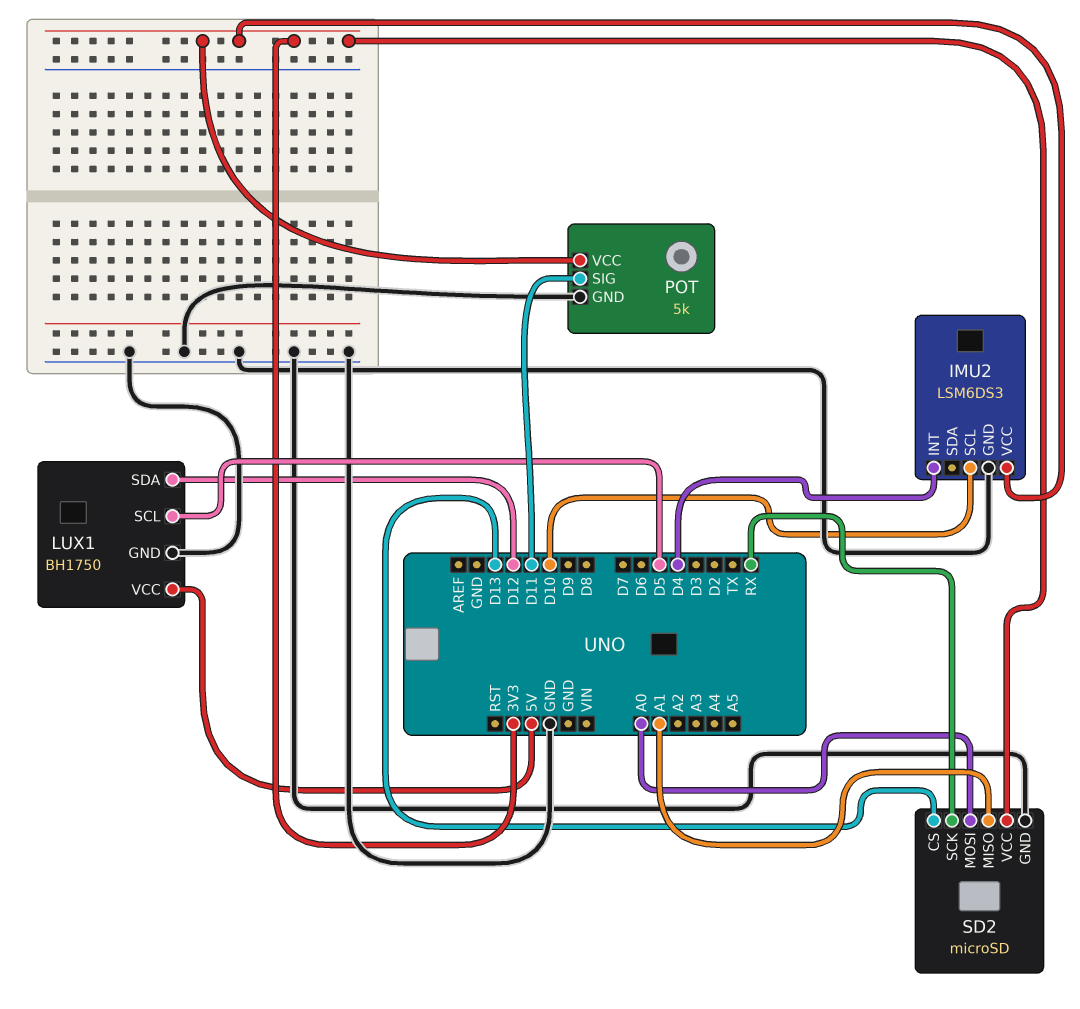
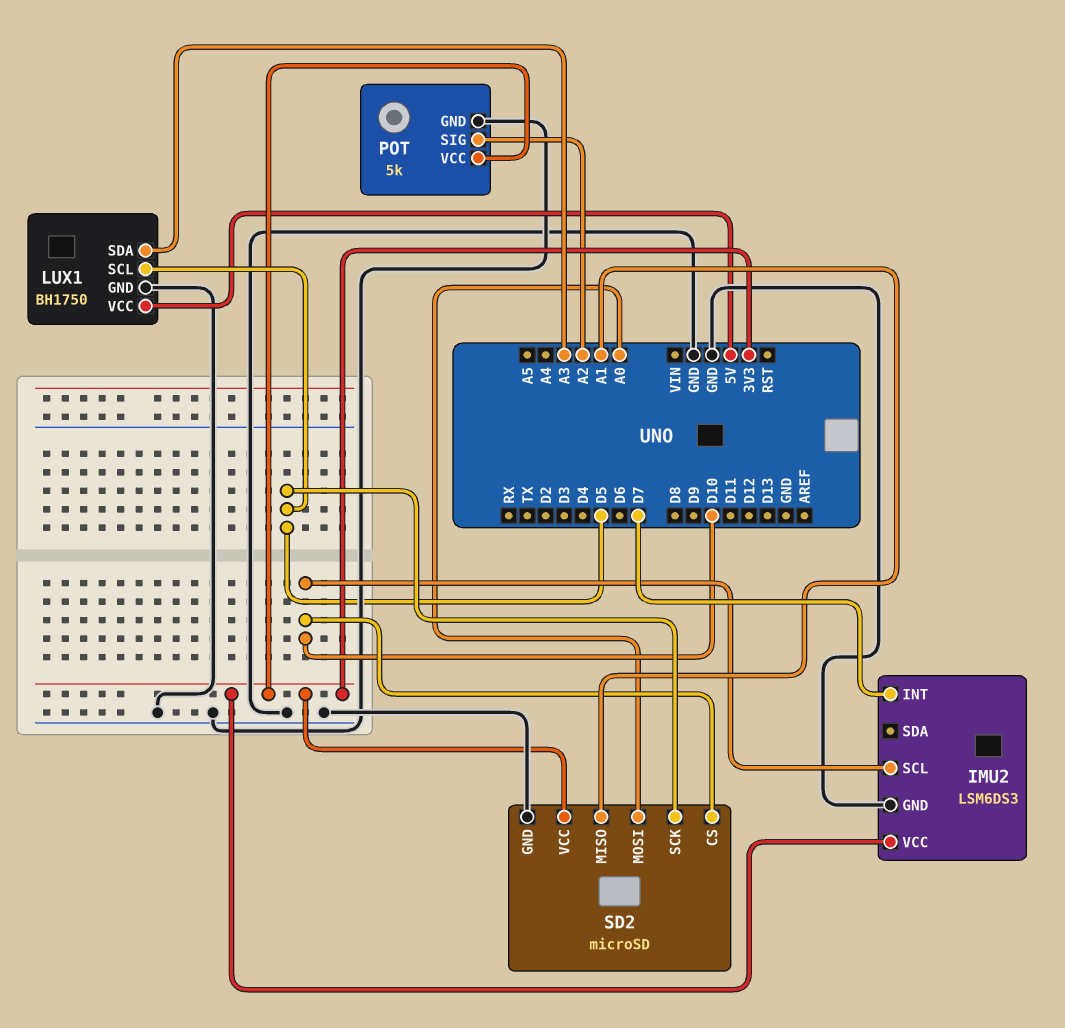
IMU2 pin INT: D4 -> D7
LUX1 pin SDA: D12 -> A3
POT pin SIG: D11 -> A2
SD2 pin CS: D13 -> D10
SD2 pin SCK: RX -> D5

